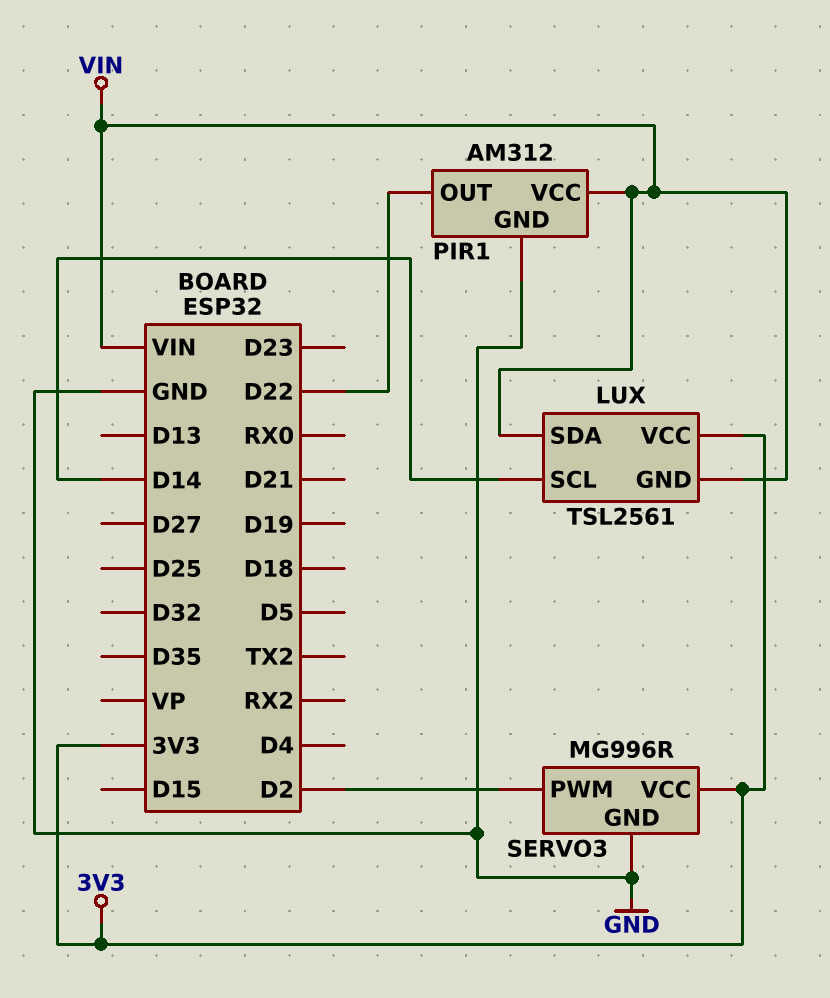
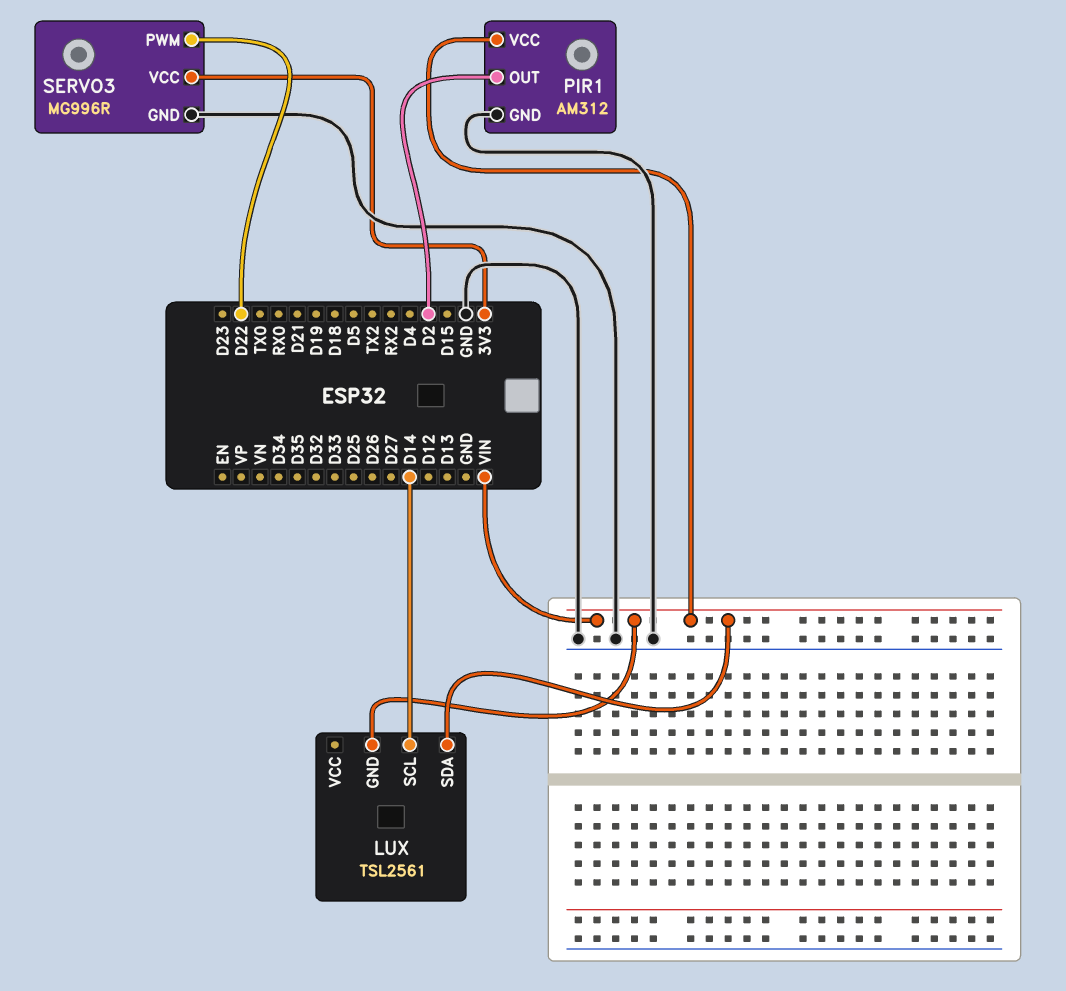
LUX pin VCC: 3V3 -> none
PIR1 pin OUT: D22 -> D2
SERVO3 pin PWM: D2 -> D22

